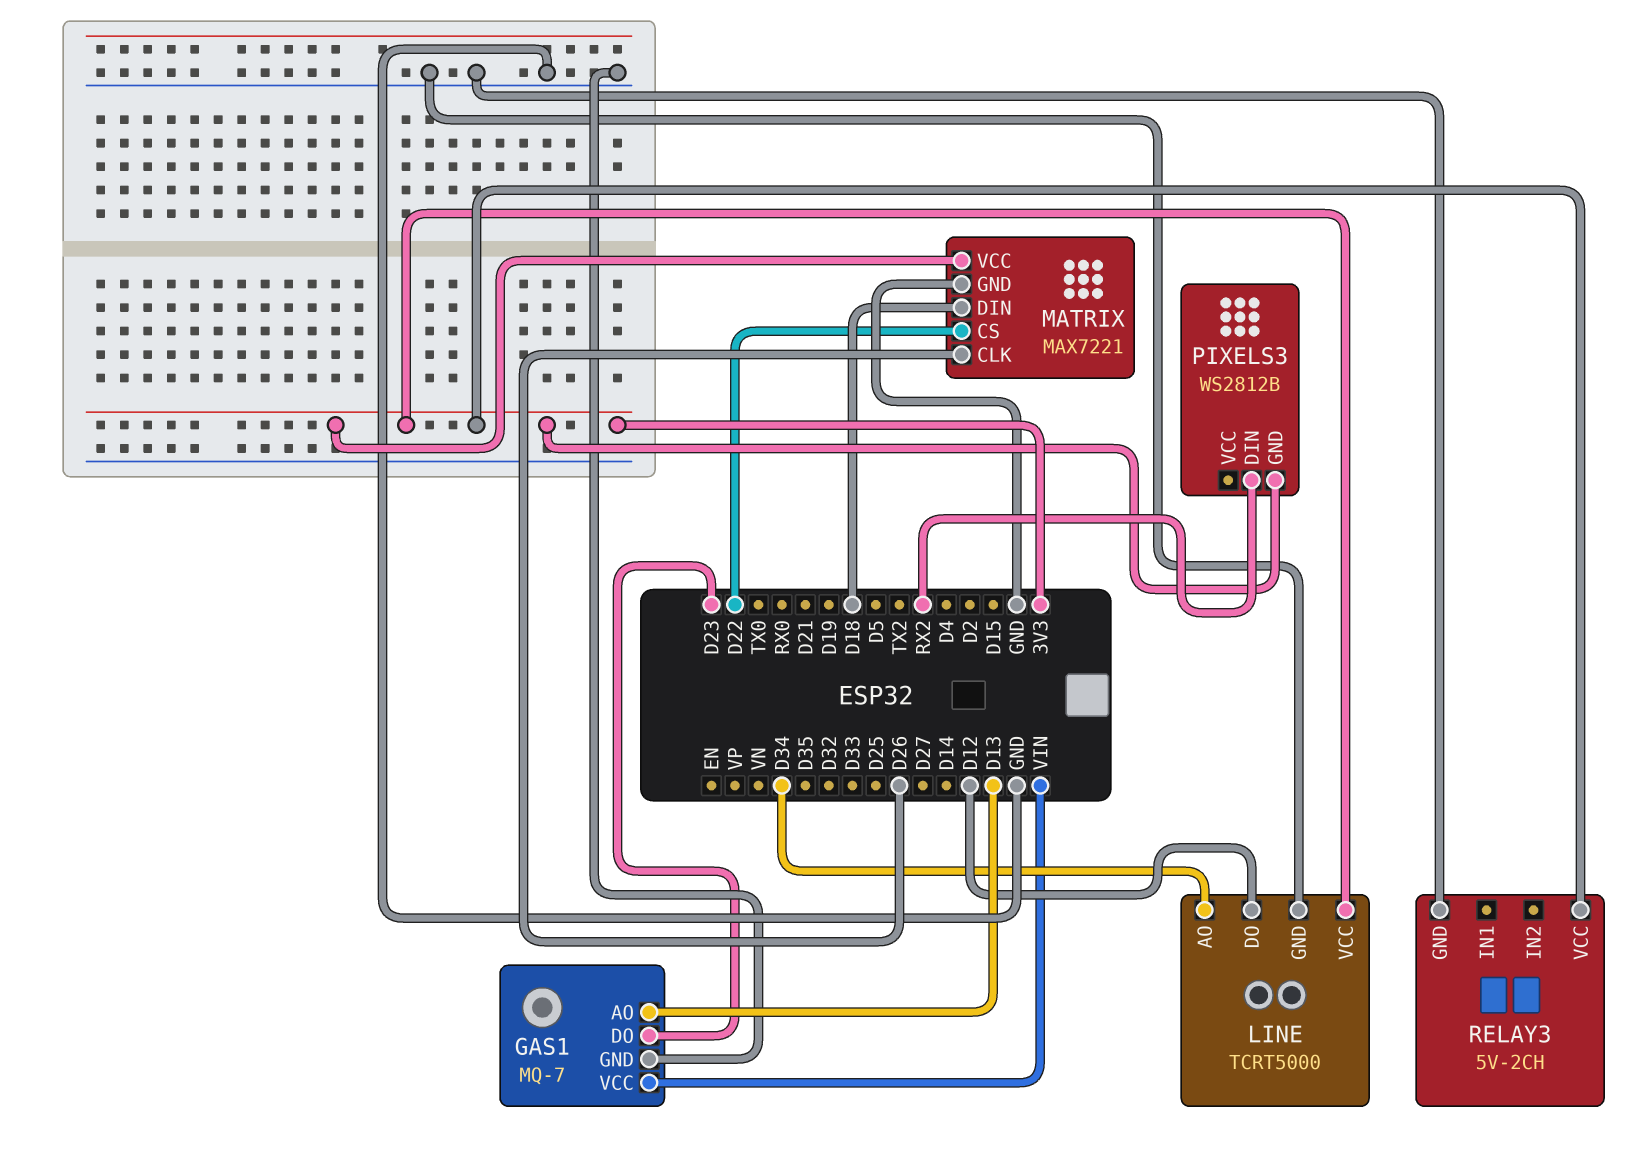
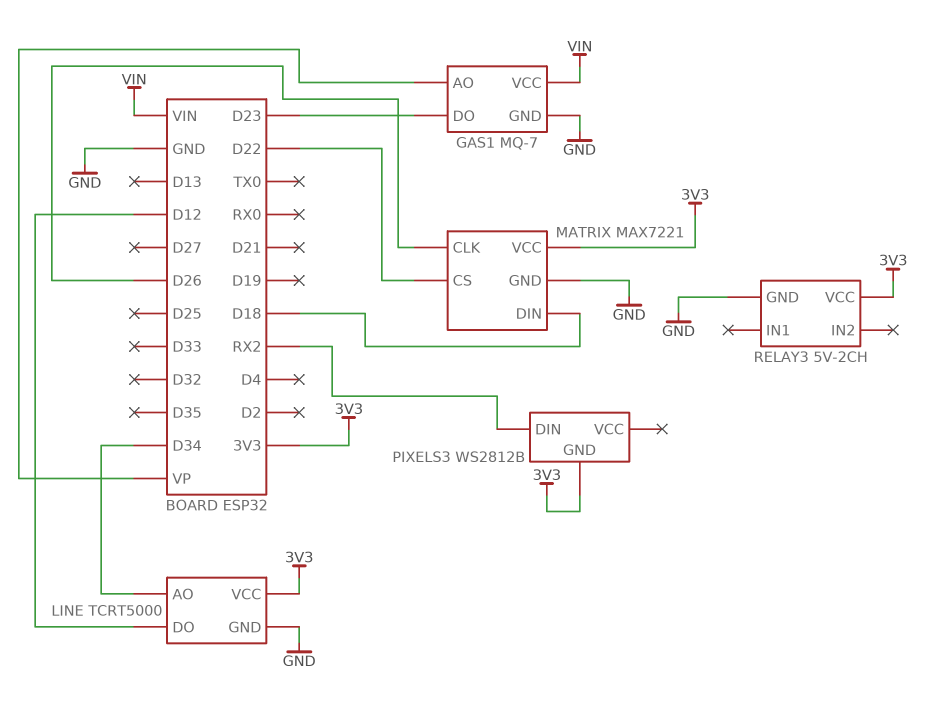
GAS1 pin AO: D13 -> VP

